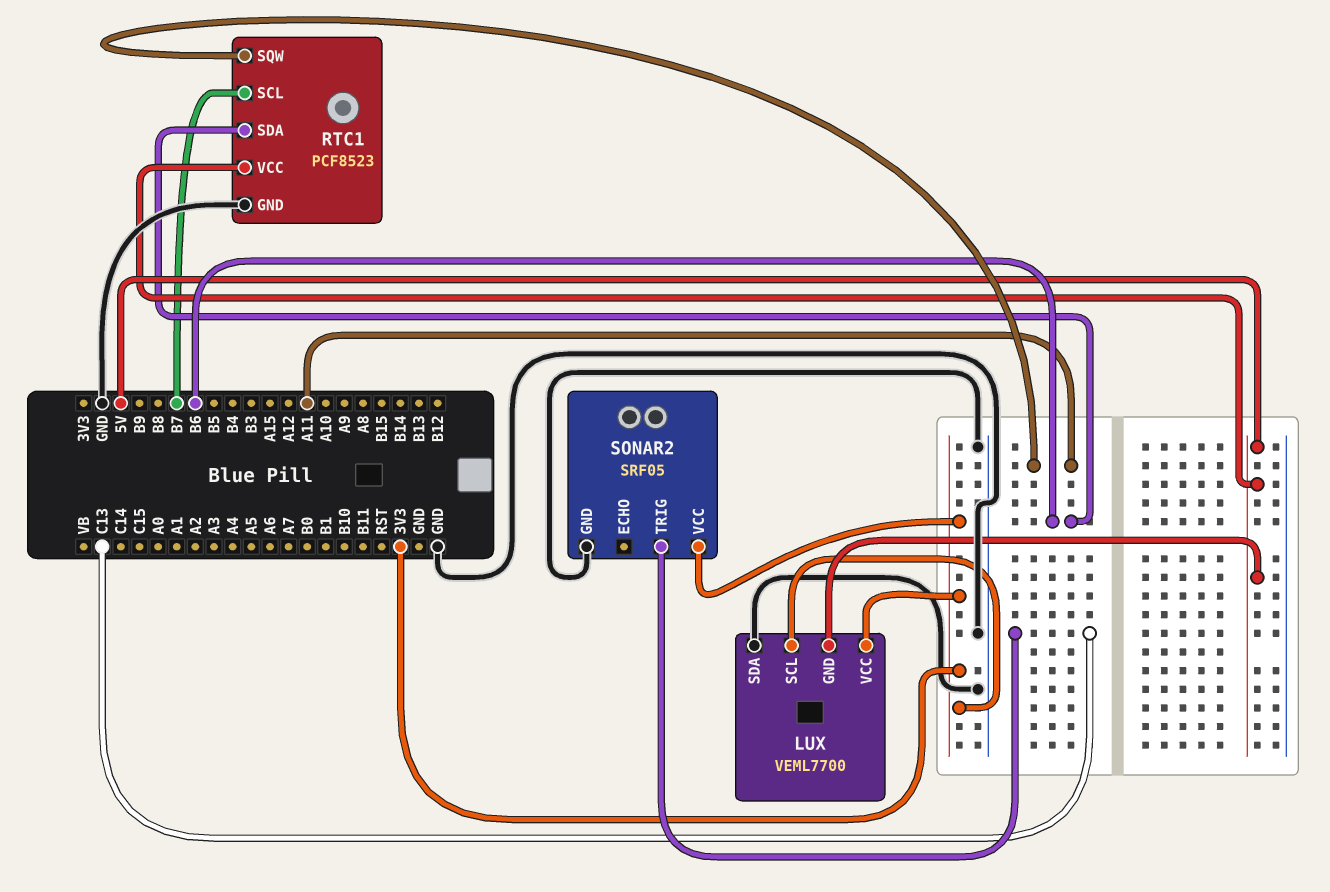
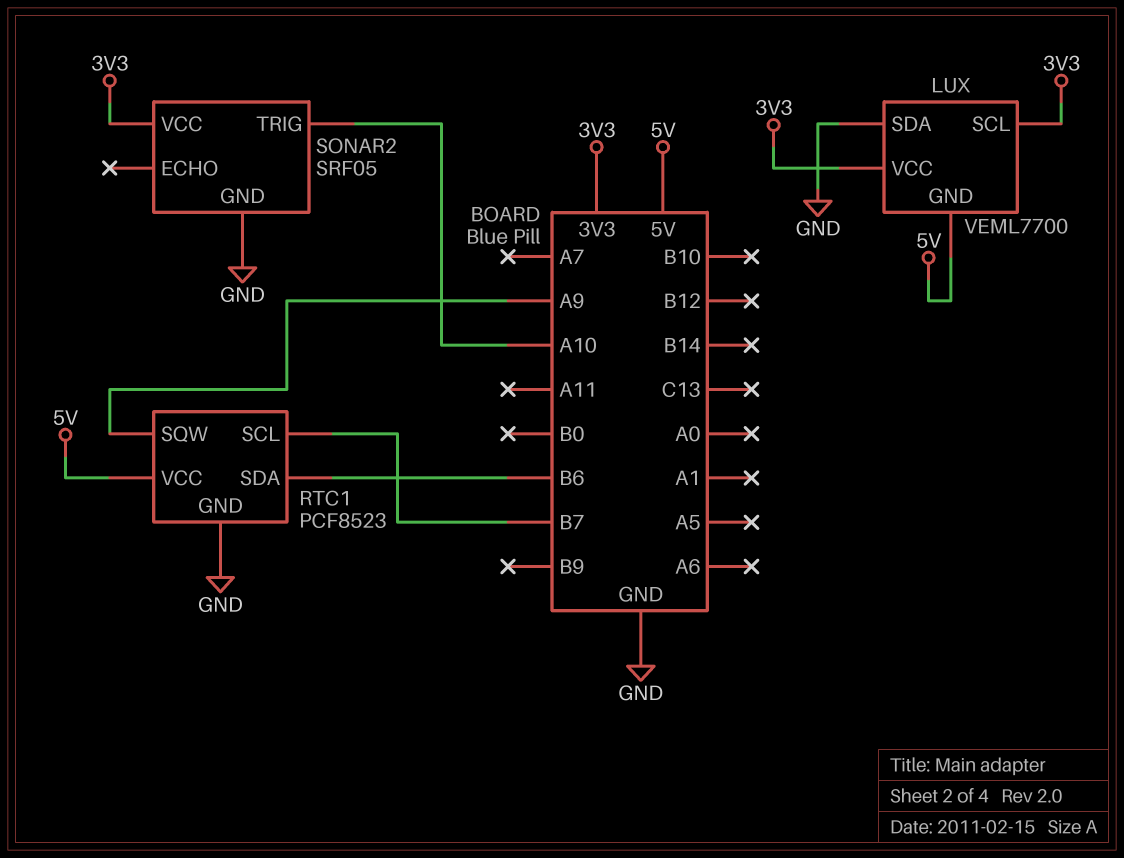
RTC1 pin SQW: A11 -> A9
SONAR2 pin TRIG: C13 -> A10

